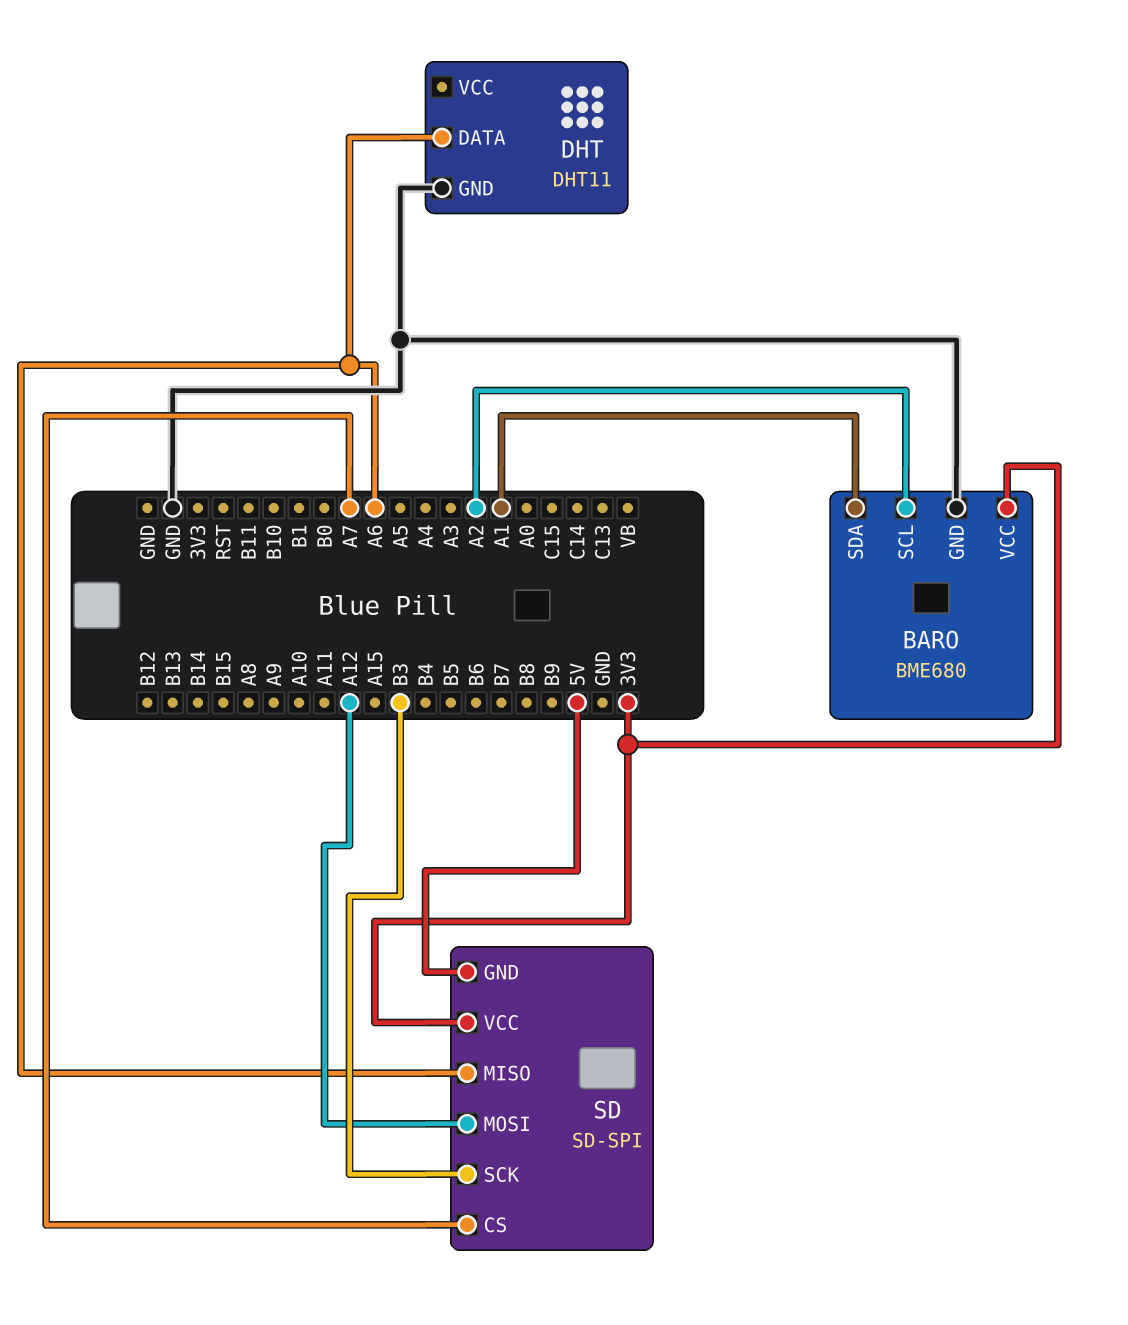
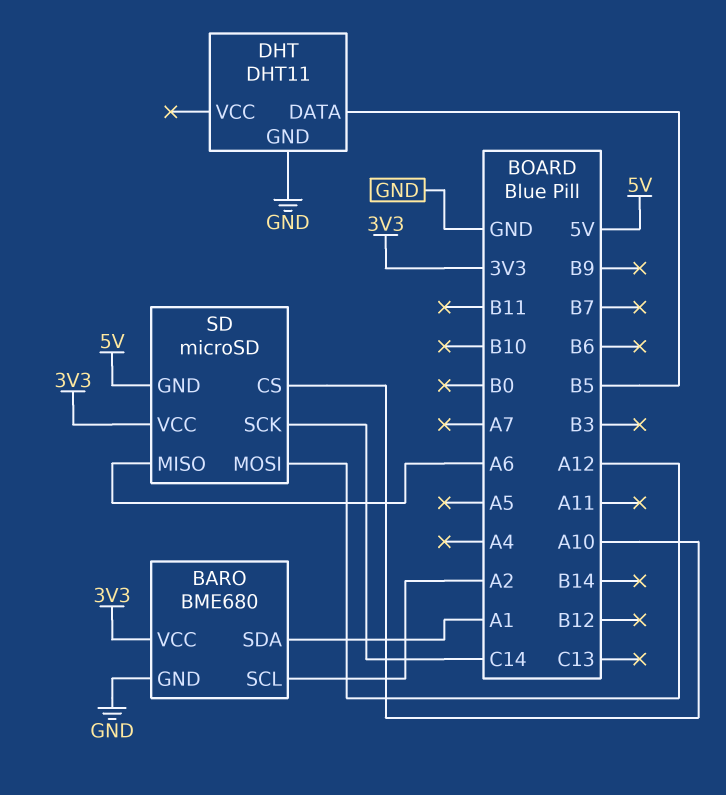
DHT pin DATA: A6 -> B5
SD: SD-SPI -> microSD
SD pin CS: A7 -> A10
SD pin SCK: B3 -> C14

